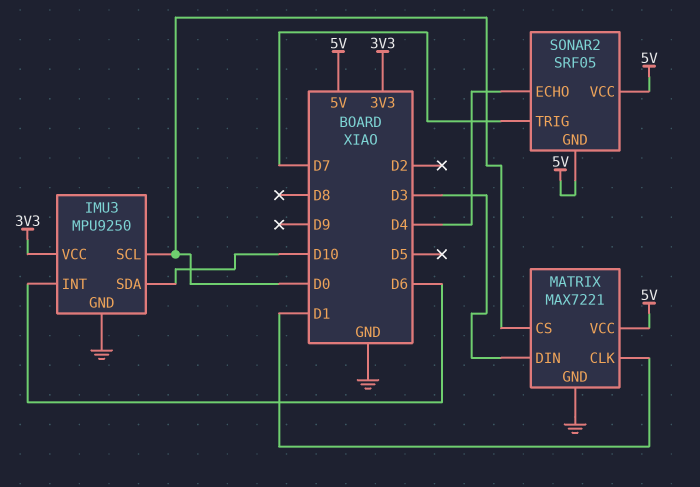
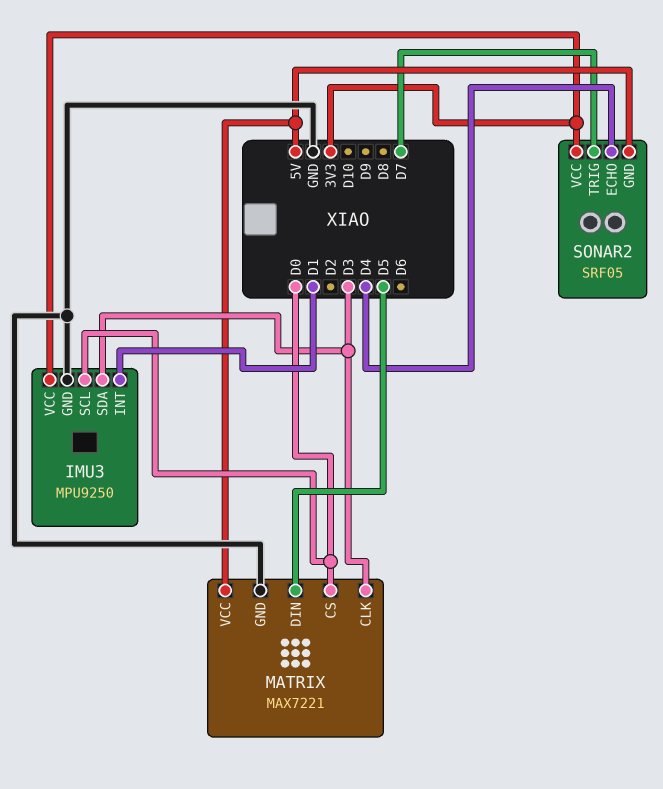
IMU3 pin INT: D6 -> D1
IMU3 pin SDA: D10 -> D3
MATRIX pin CLK: D1 -> D3
MATRIX pin DIN: D3 -> D5
SONAR2 pin VCC: 5V -> 3V3

